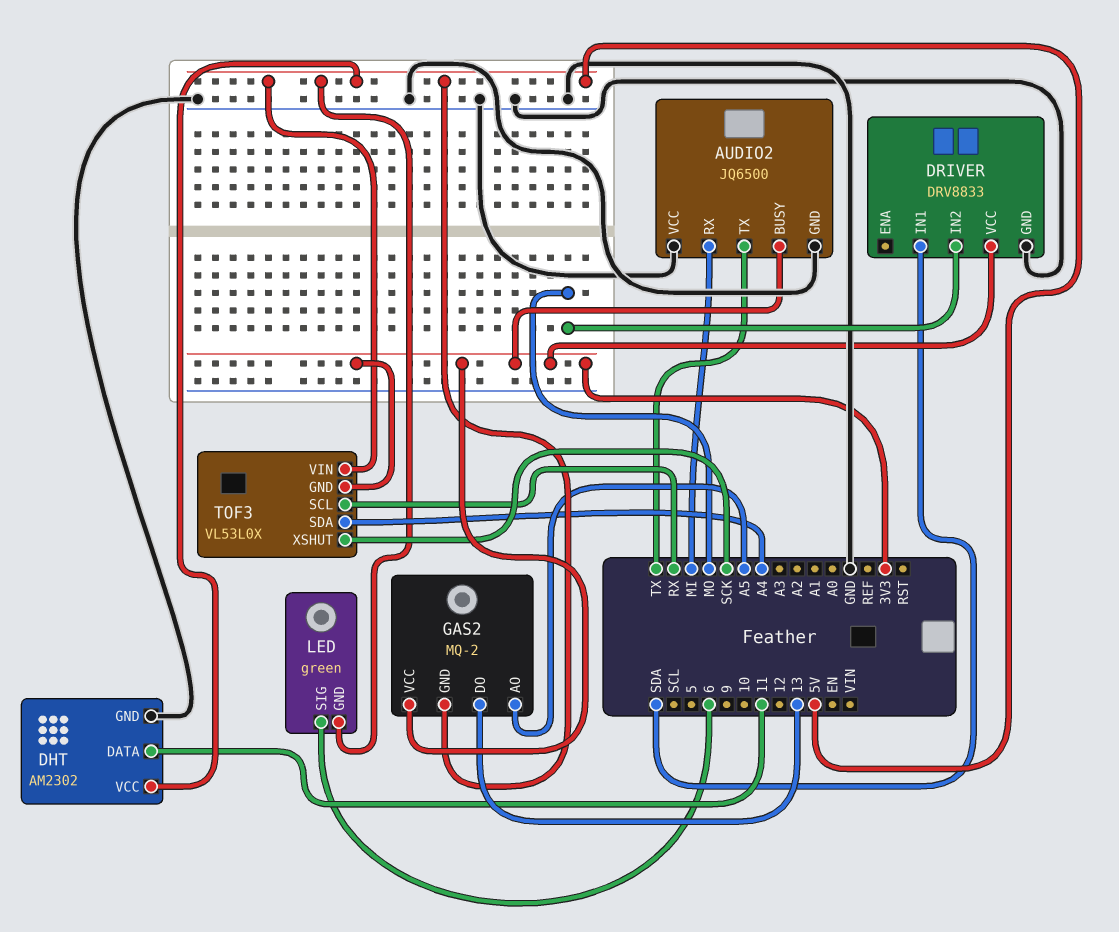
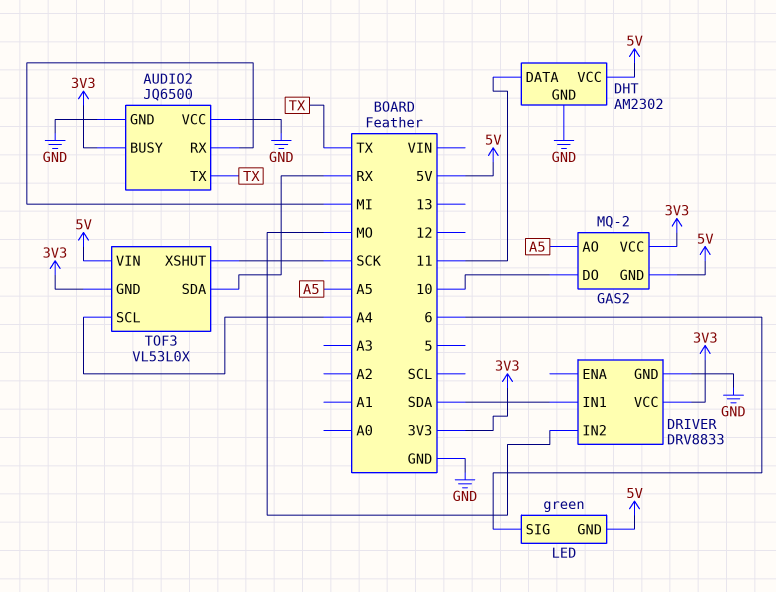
GAS2 pin DO: 13 -> 10
TOF3 pin SCL: RX -> A4
TOF3 pin SDA: A4 -> RX

